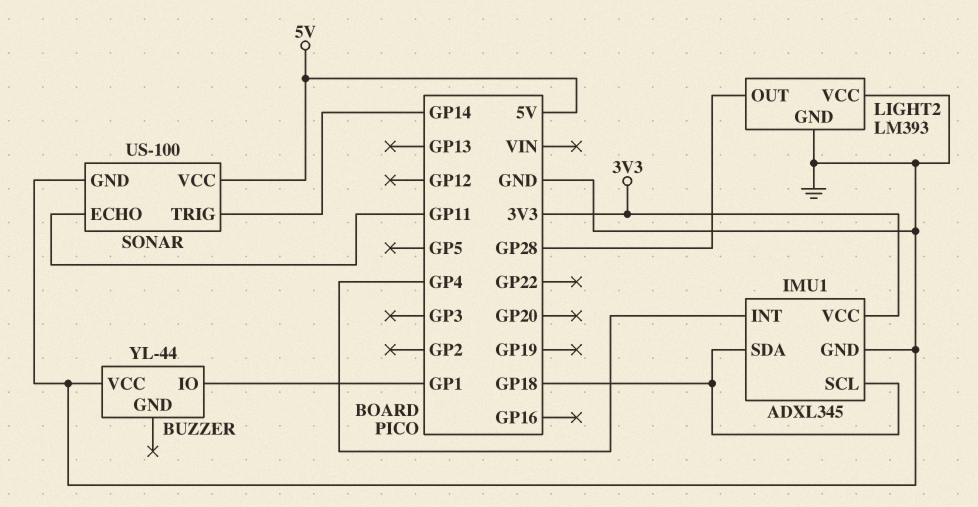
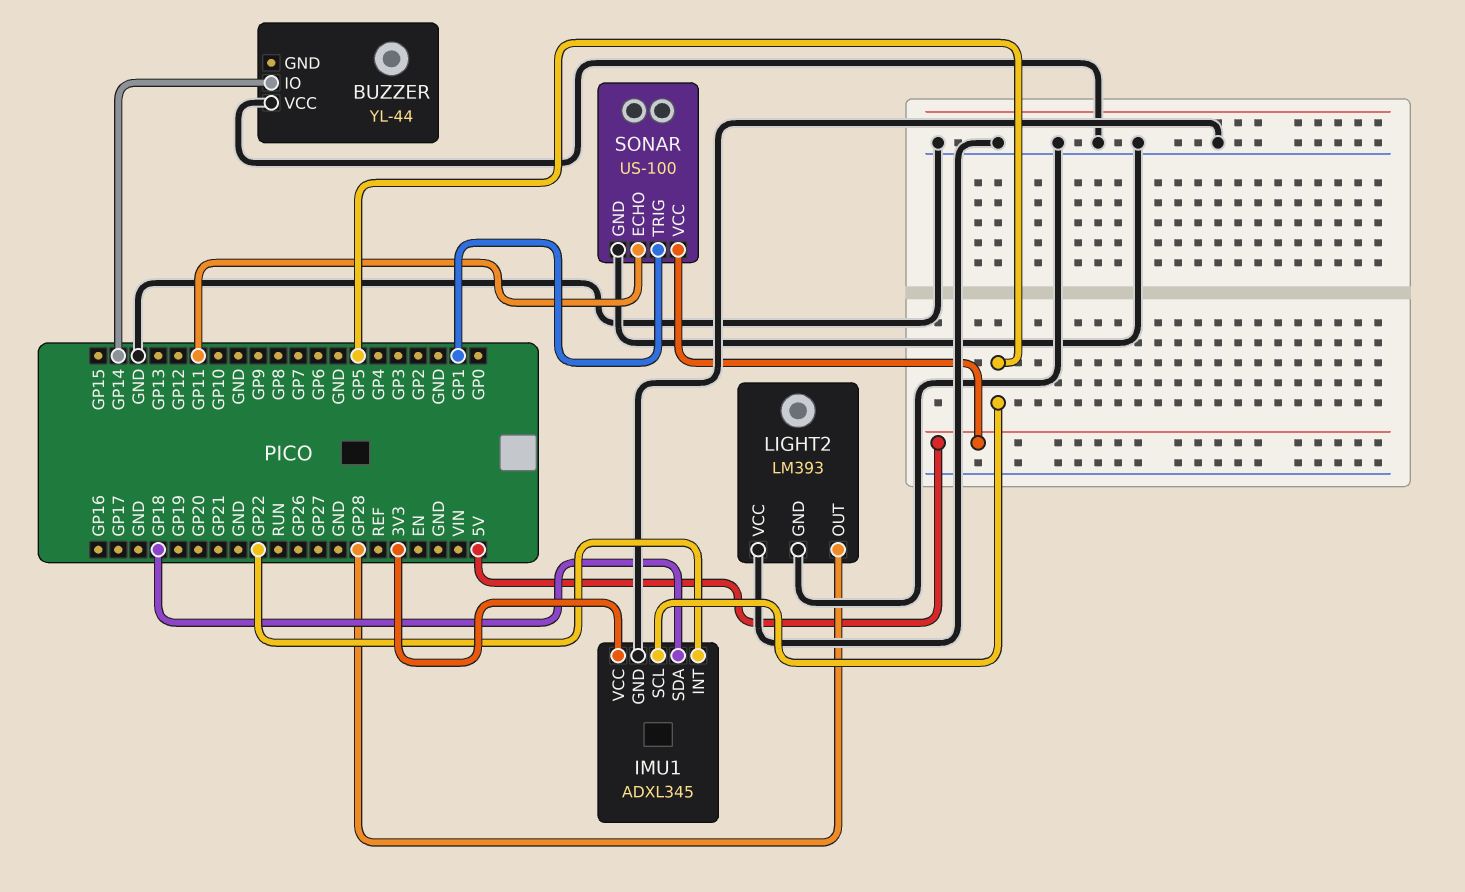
BUZZER pin IO: GP1 -> GP14
IMU1 pin INT: GP4 -> GP22
IMU1 pin SCL: GP18 -> GP5
SONAR pin TRIG: GP14 -> GP1

